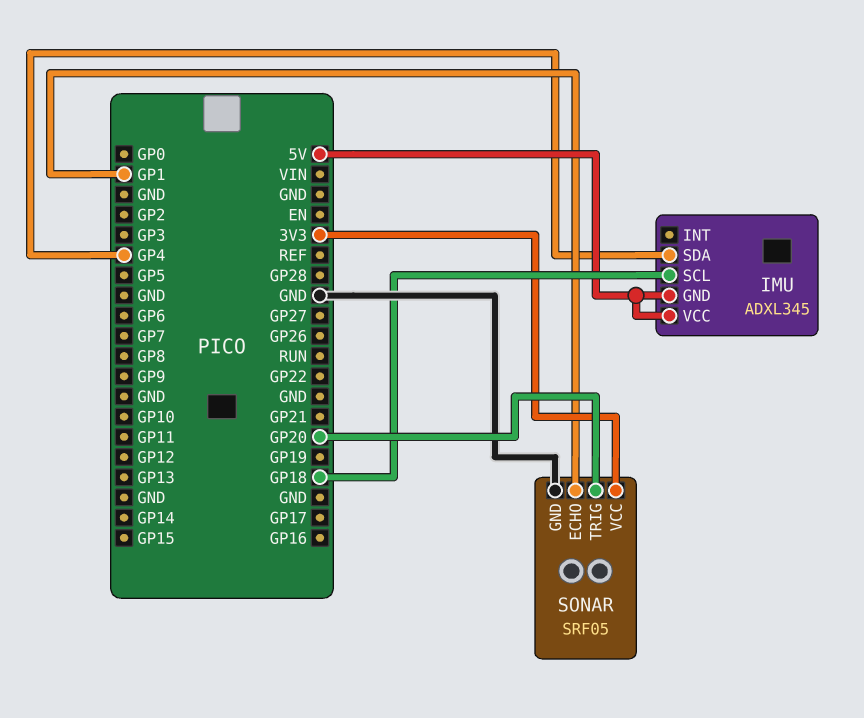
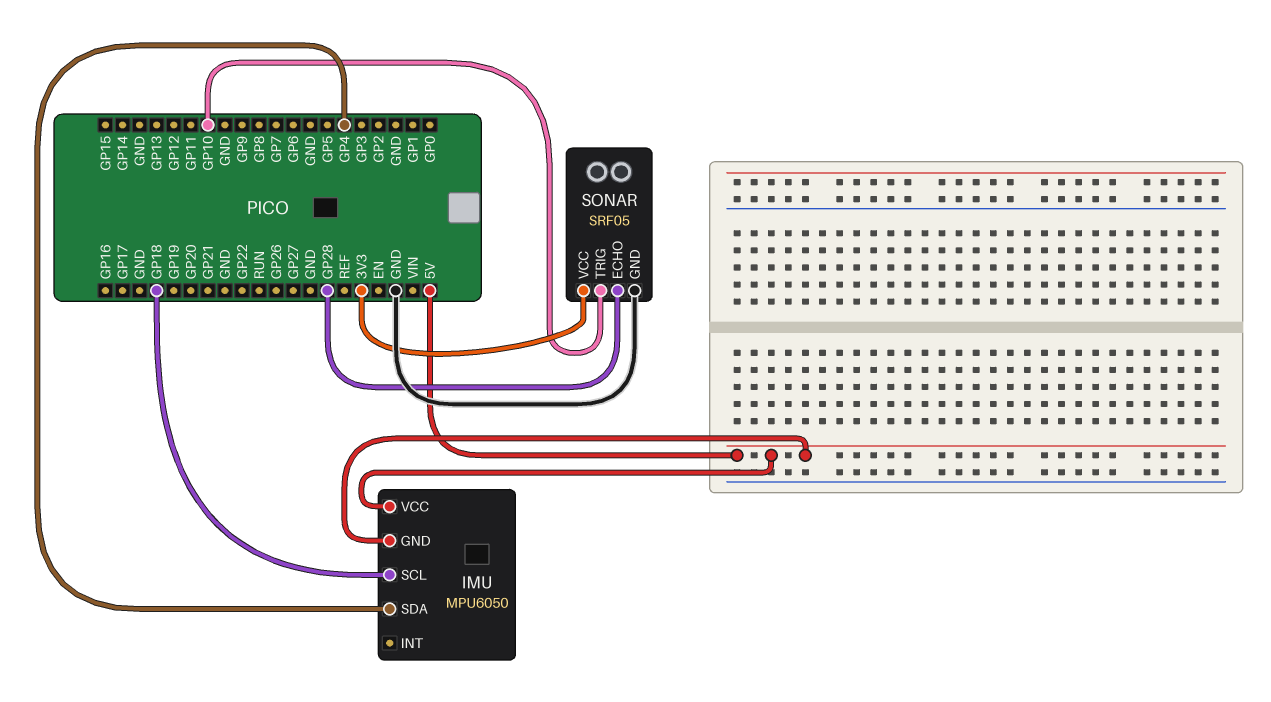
IMU: ADXL345 -> MPU6050
SONAR pin ECHO: GP1 -> GP28
SONAR pin TRIG: GP20 -> GP10

